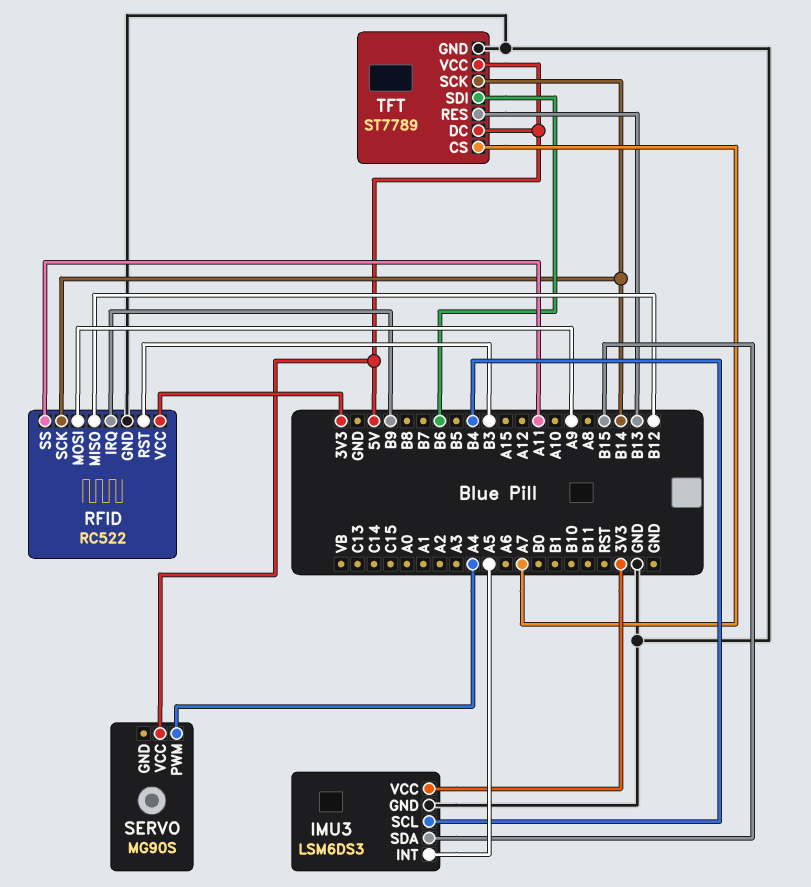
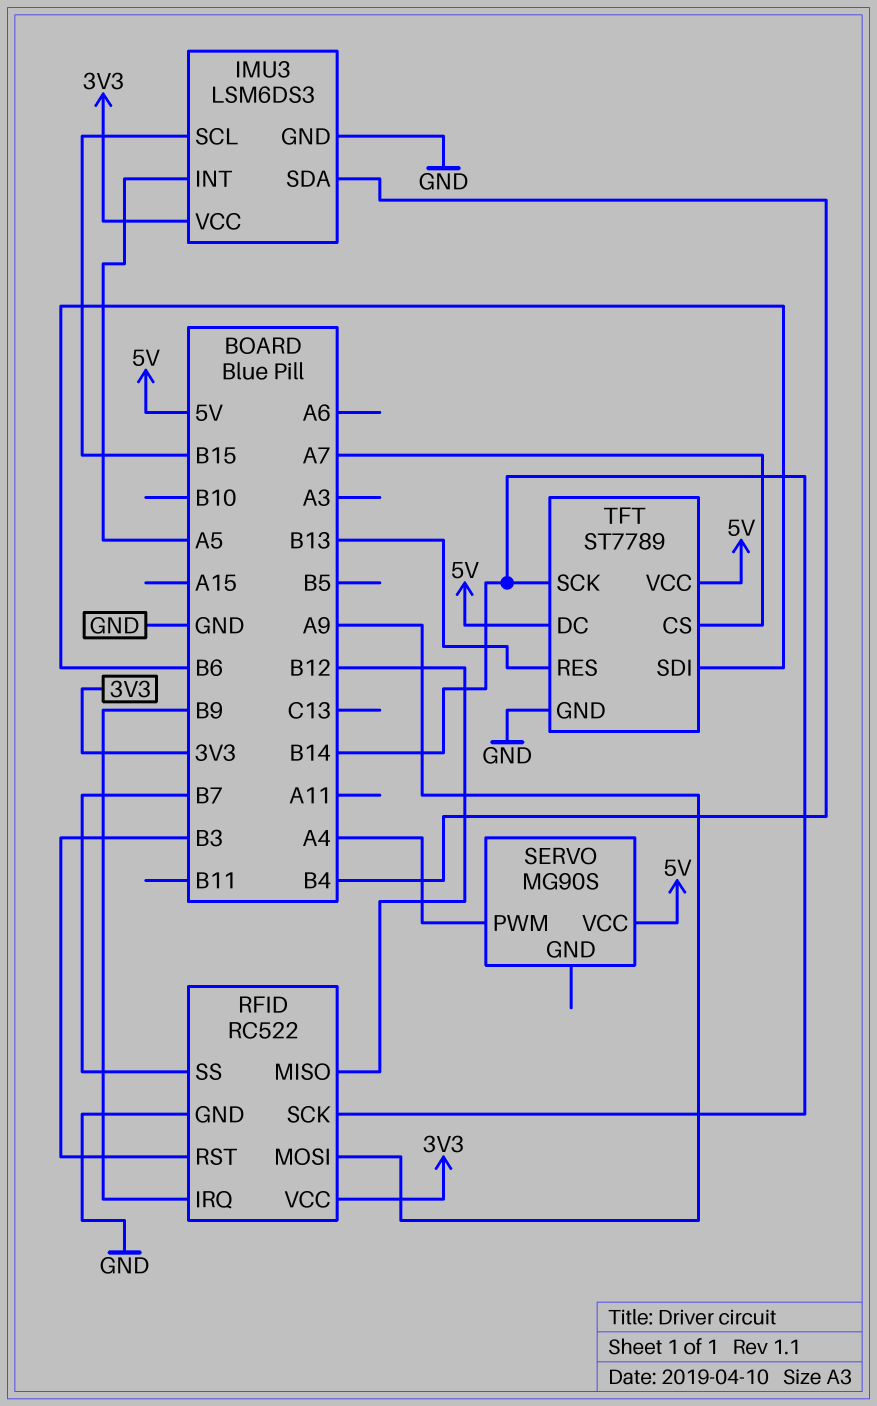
IMU3 pin SCL: B4 -> B15
IMU3 pin SDA: B15 -> B4
RFID pin SS: A11 -> B7

